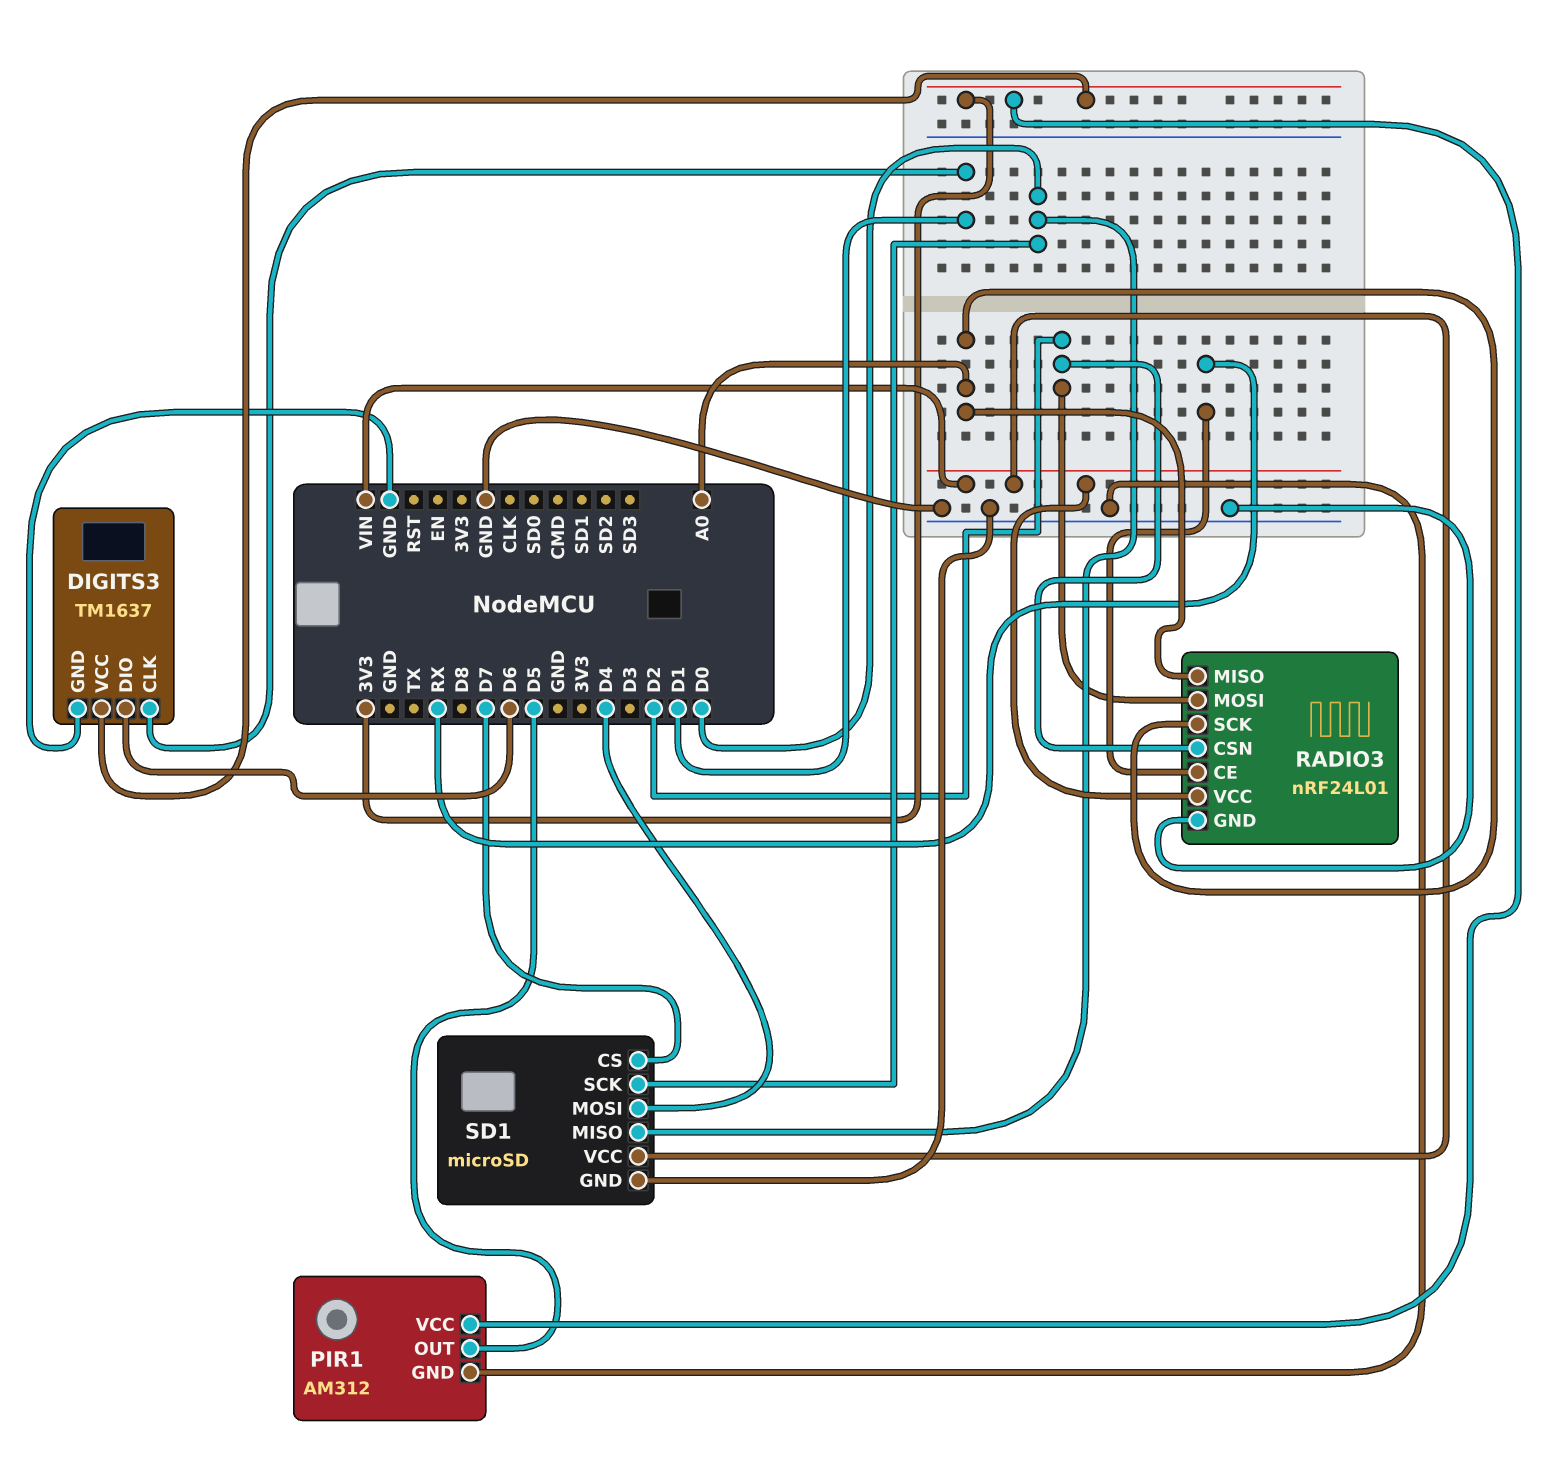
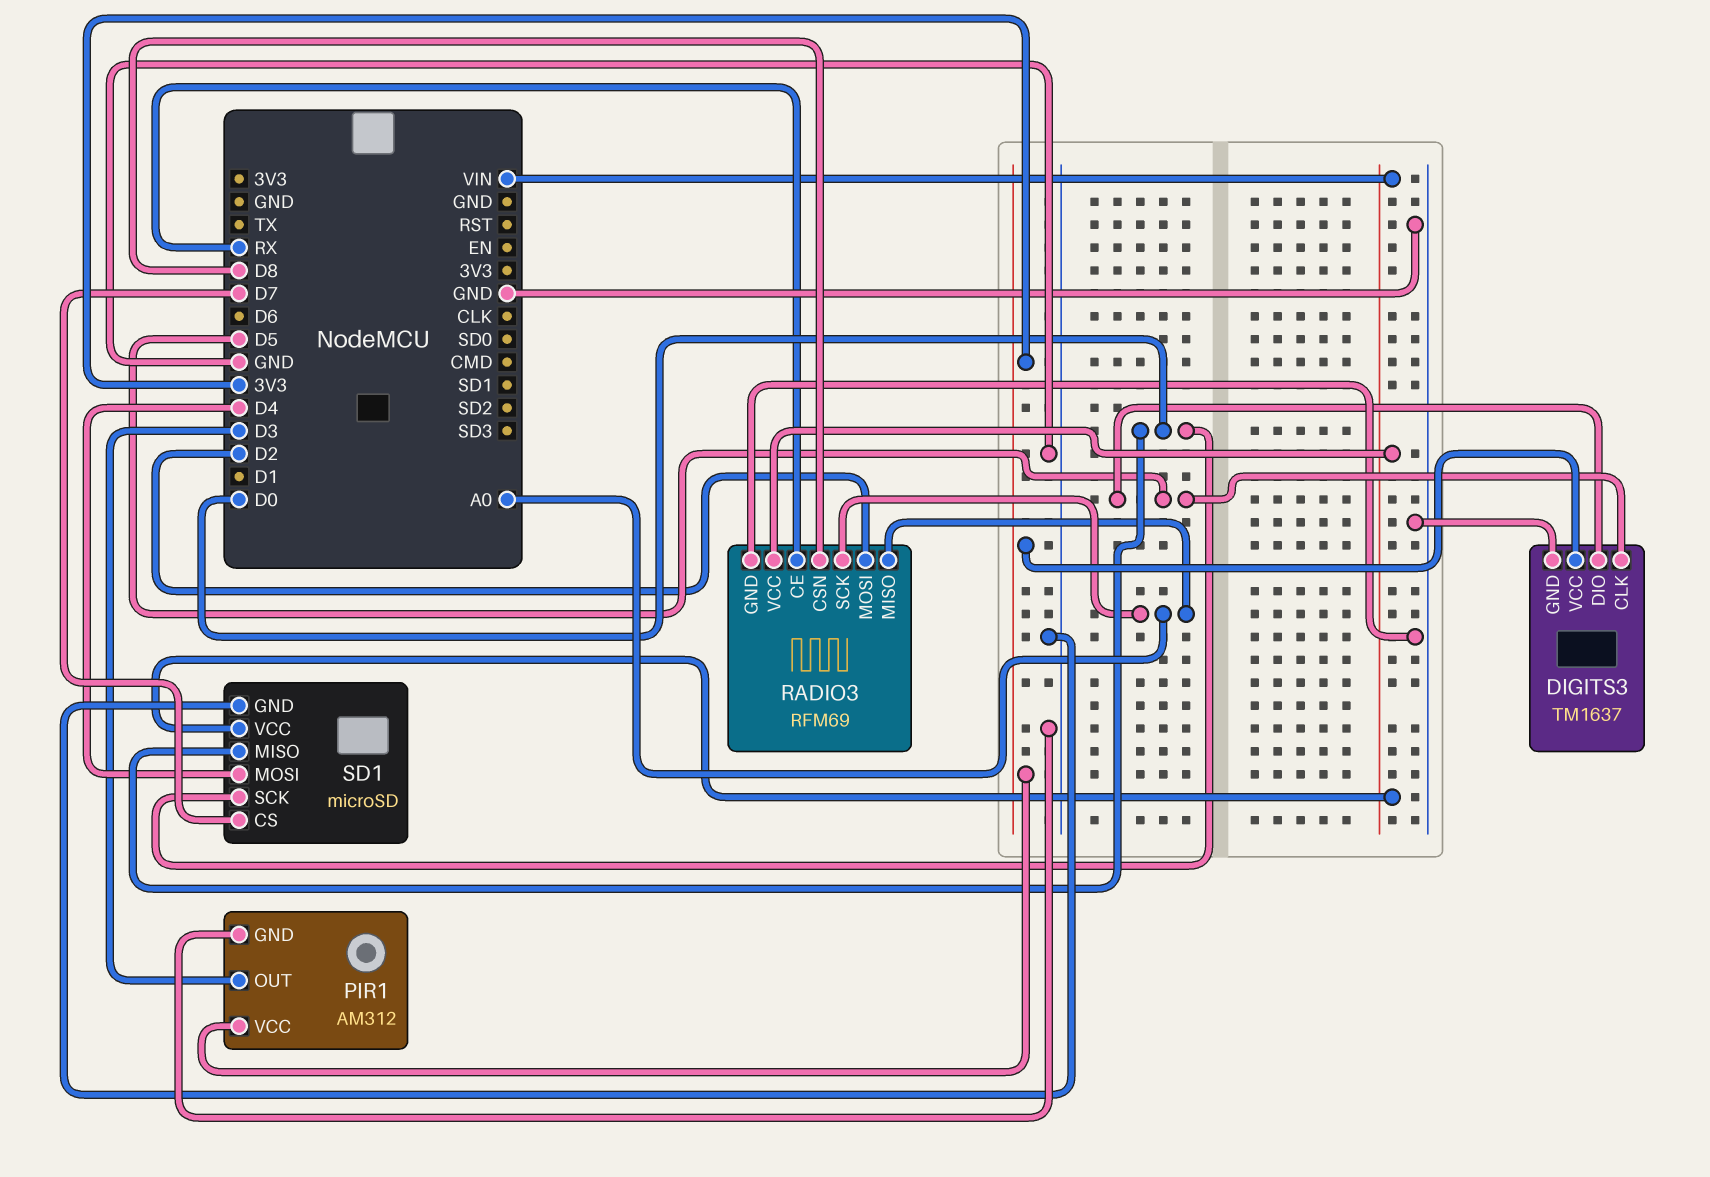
DIGITS3 pin CLK: D1 -> D5
DIGITS3 pin DIO: D6 -> D5
PIR1 pin OUT: D5 -> D3
RADIO3: nRF24L01 -> RFM69
RADIO3 pin CSN: D2 -> D8

